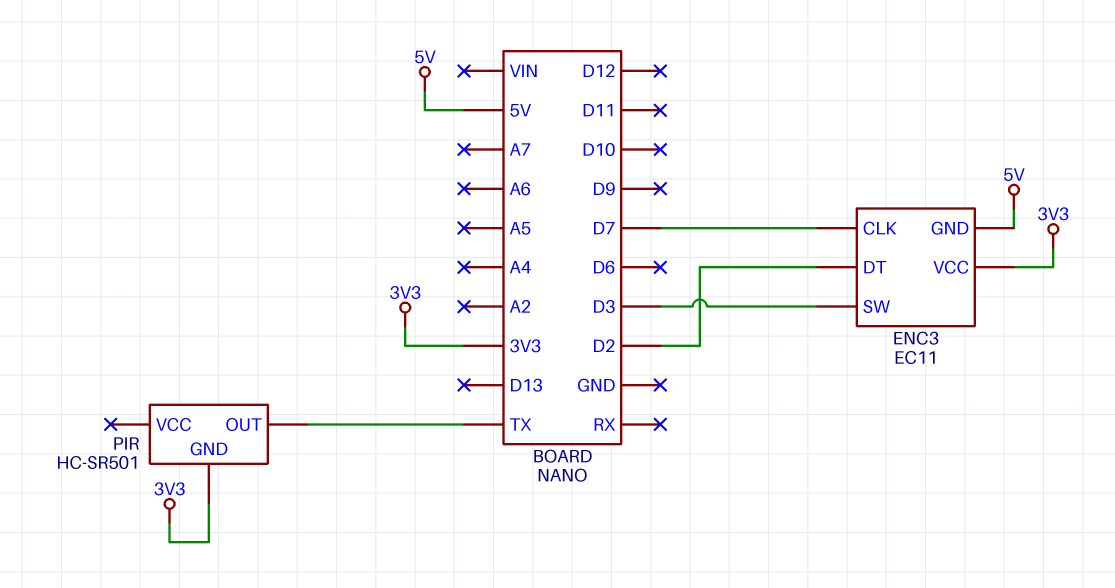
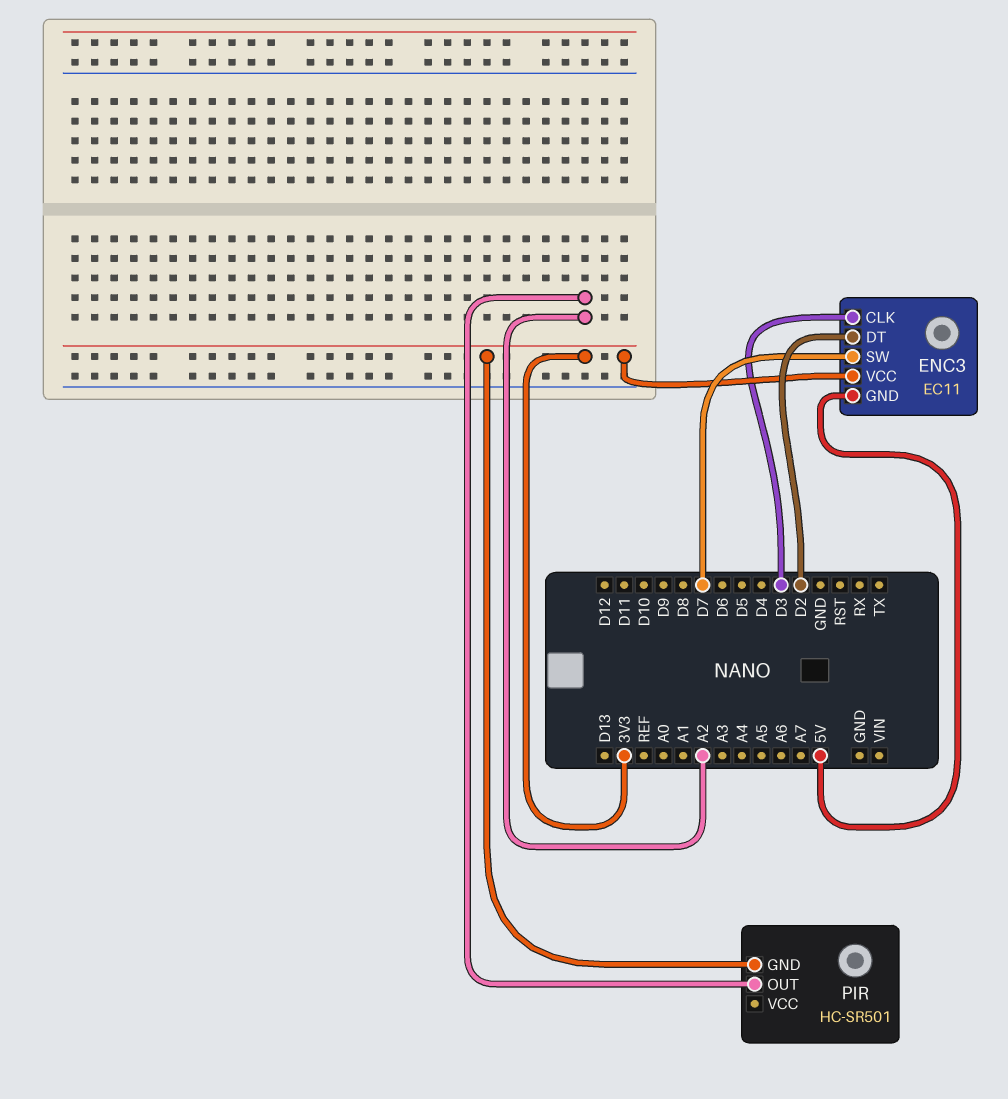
ENC3 pin CLK: D7 -> D3
ENC3 pin SW: D3 -> D7
PIR pin OUT: TX -> A2

